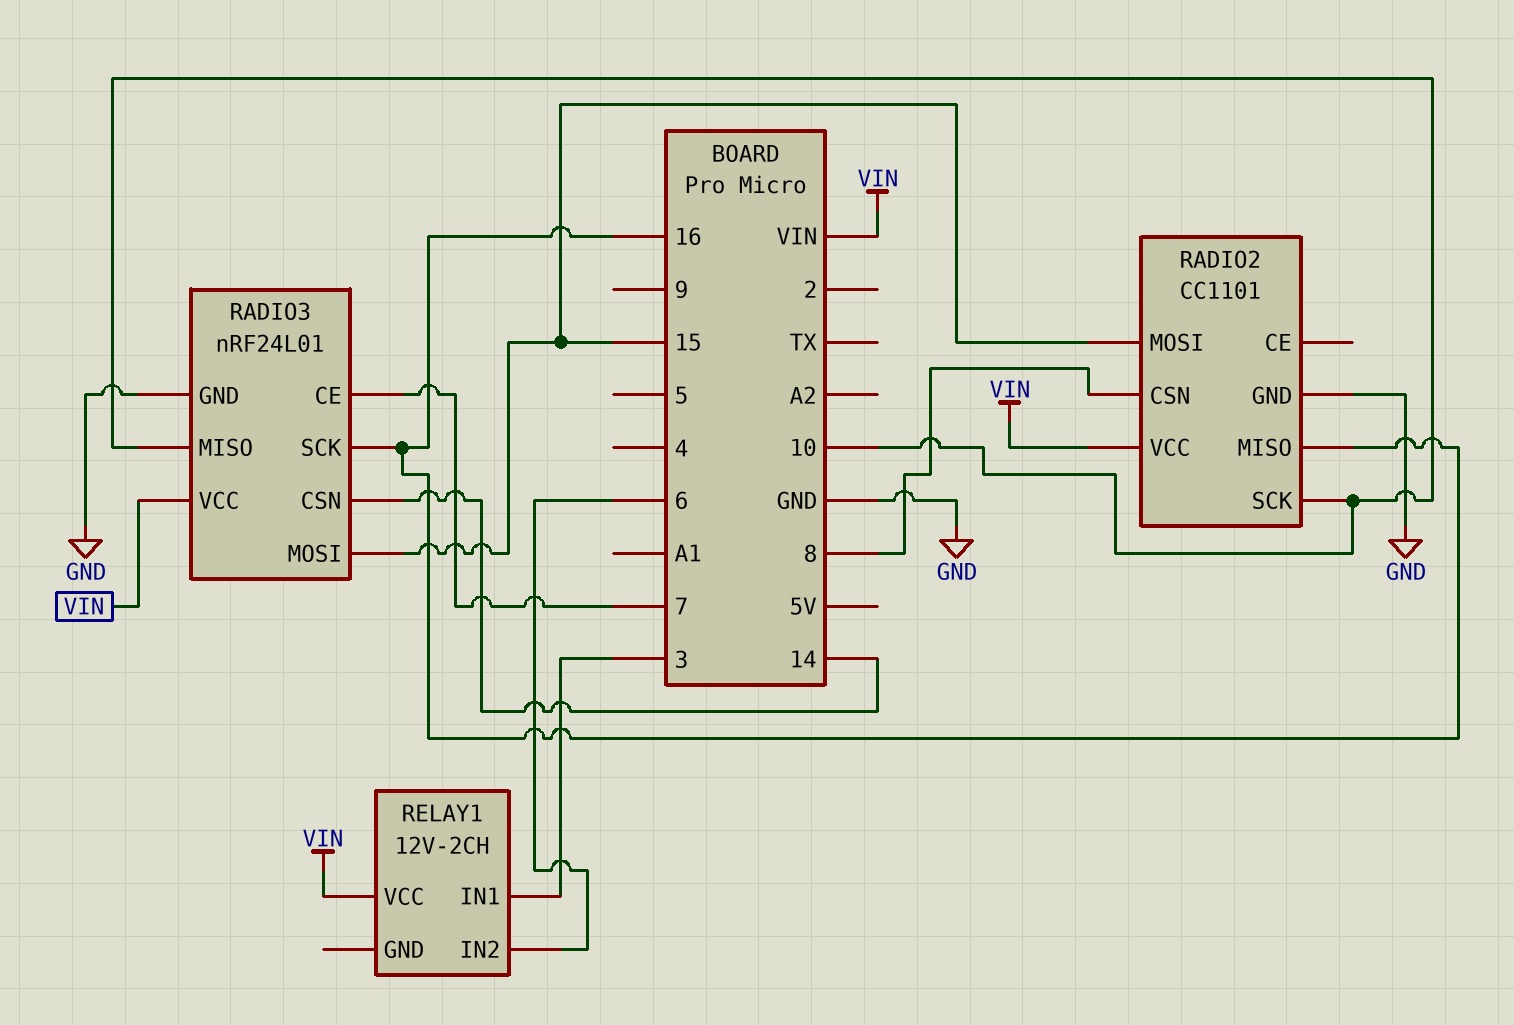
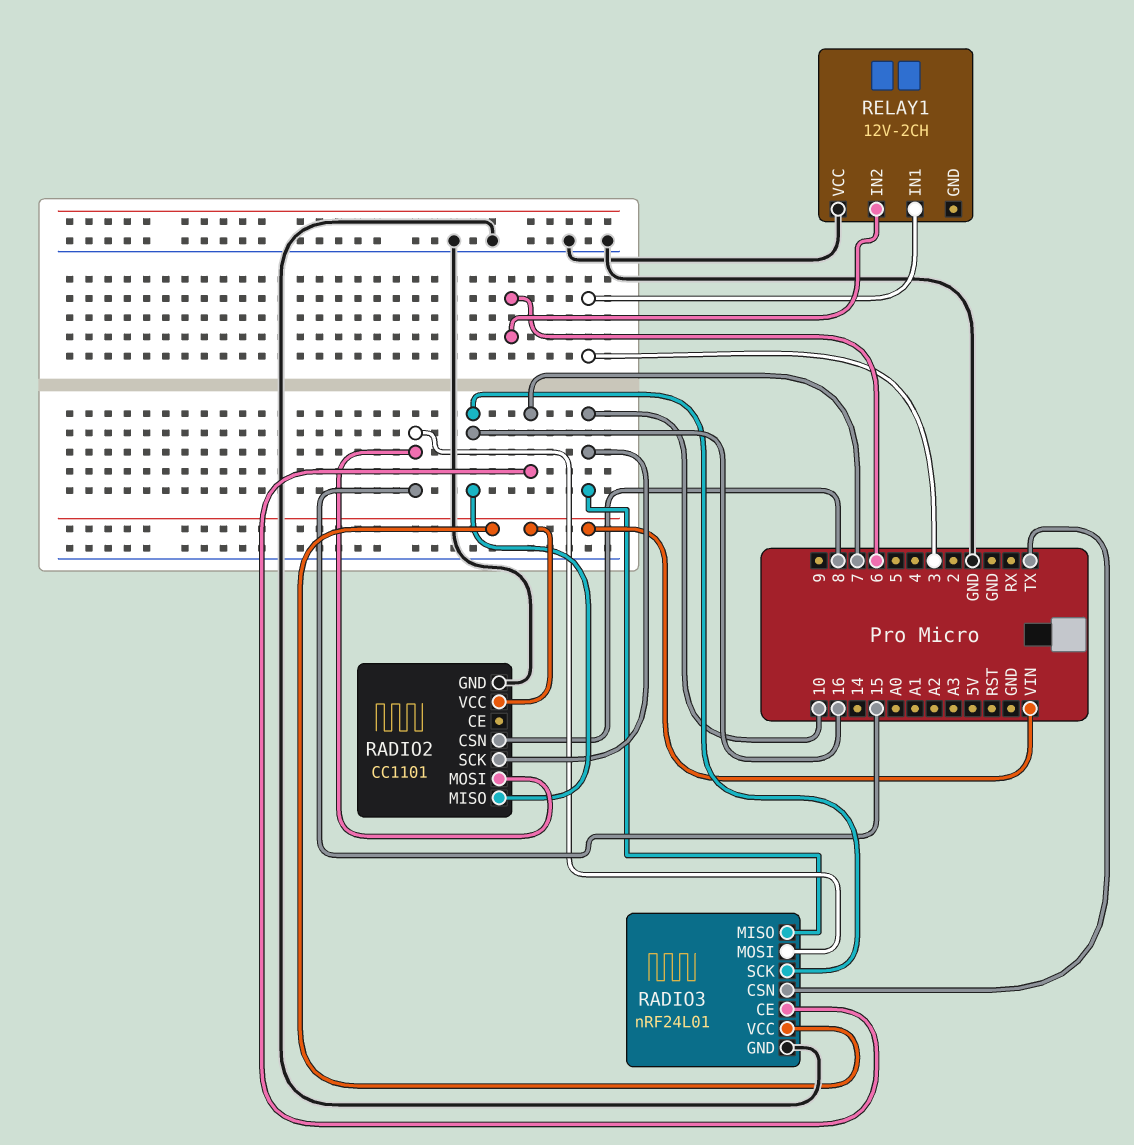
RADIO3 pin CSN: 14 -> TX
RELAY1 pin VCC: VIN -> GND

